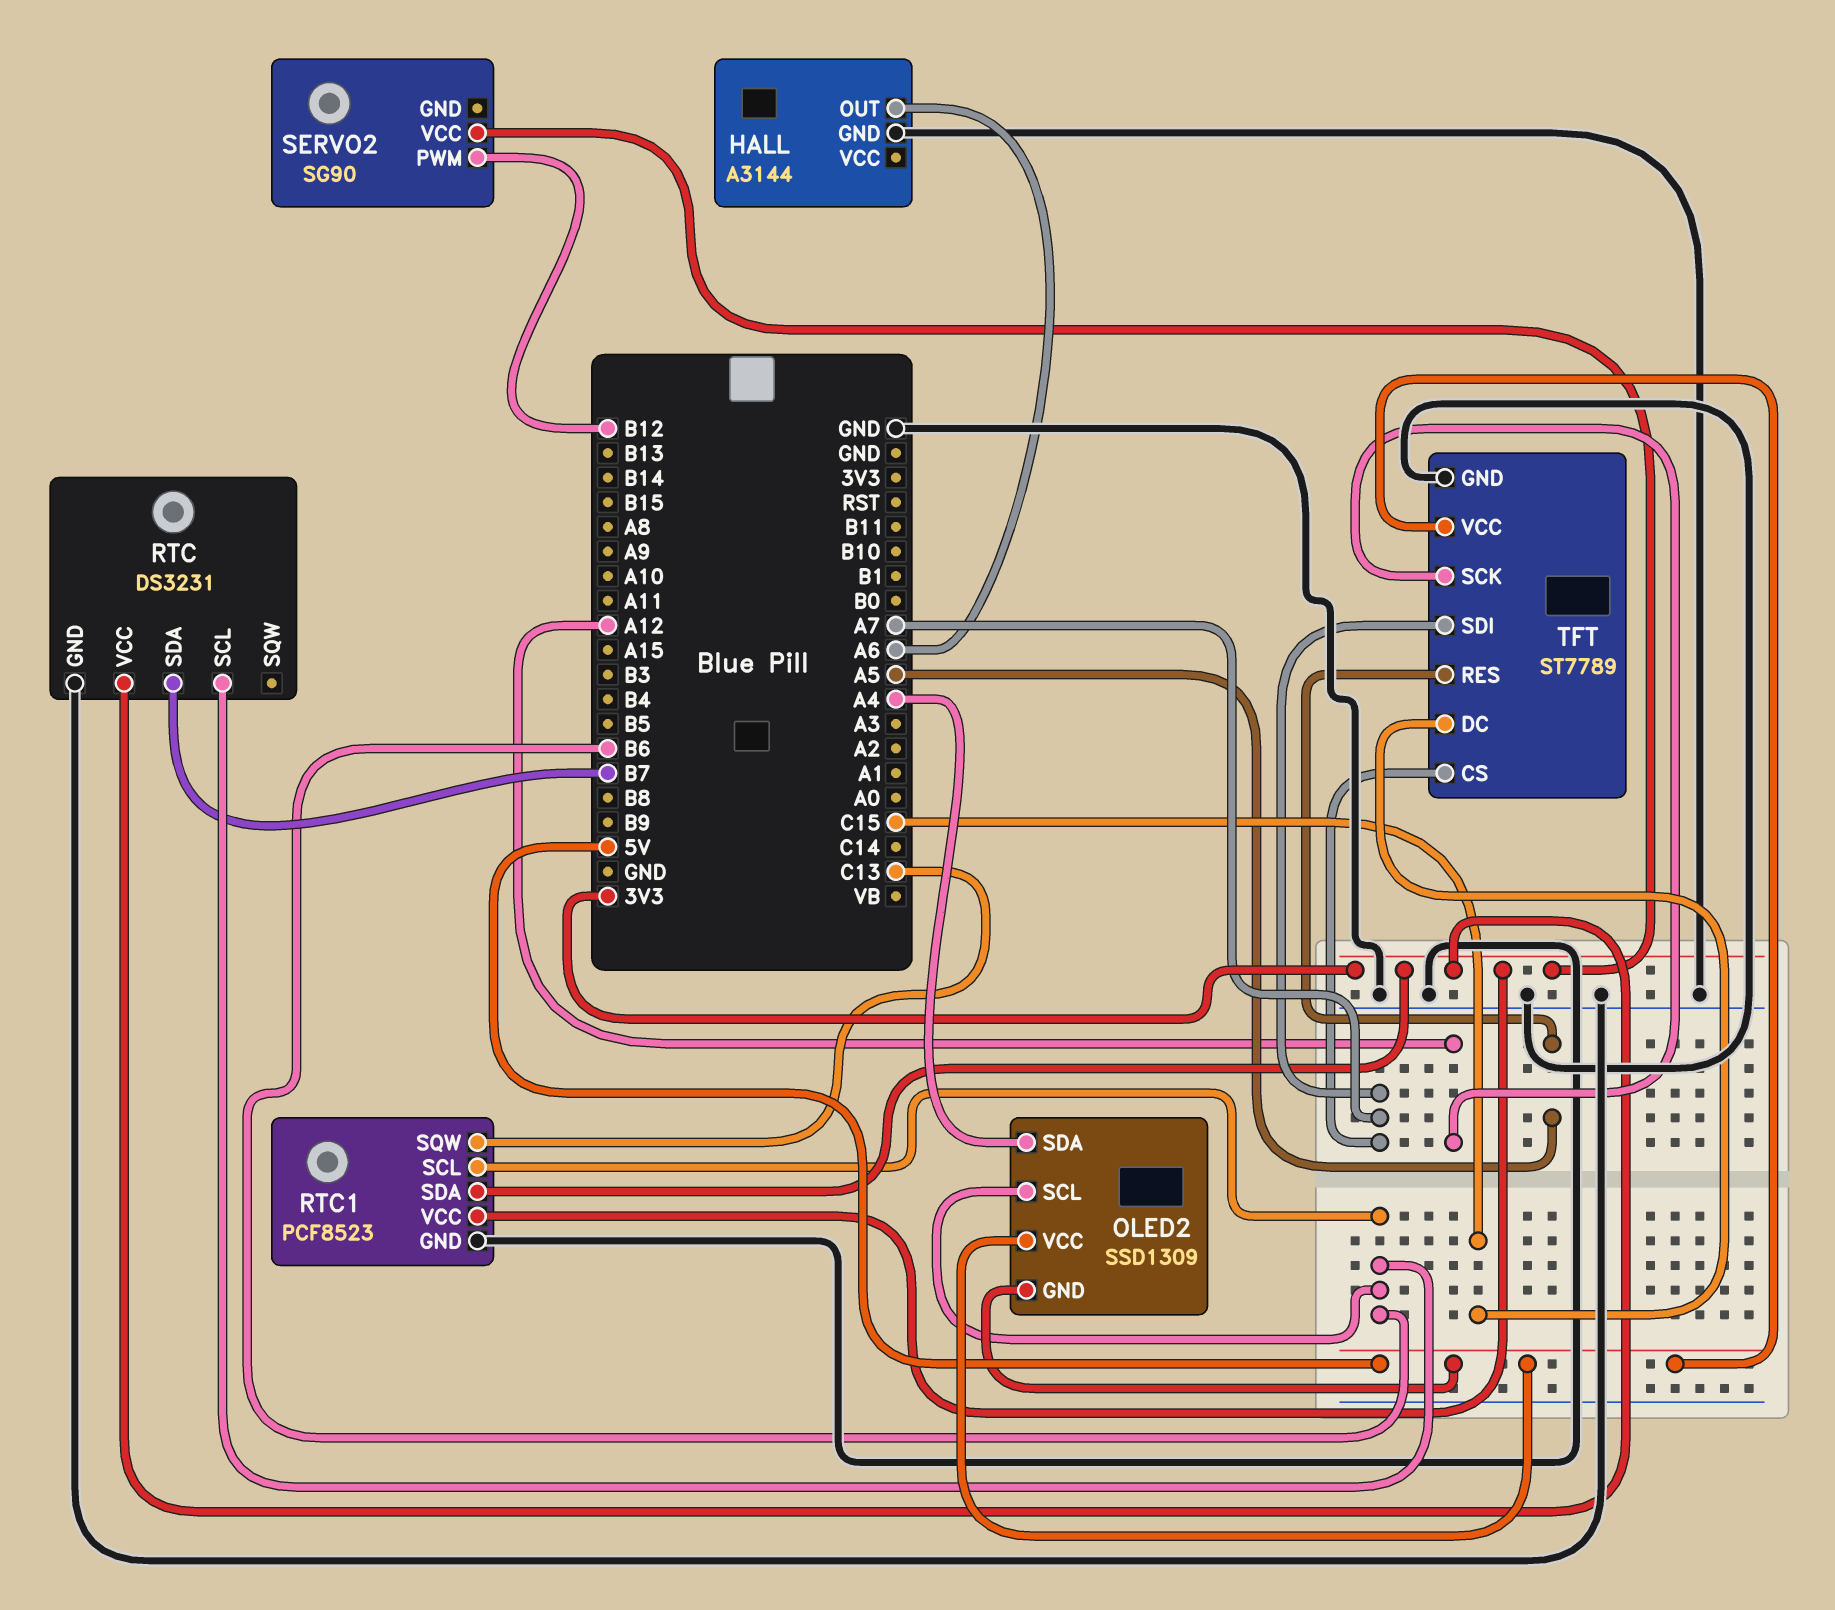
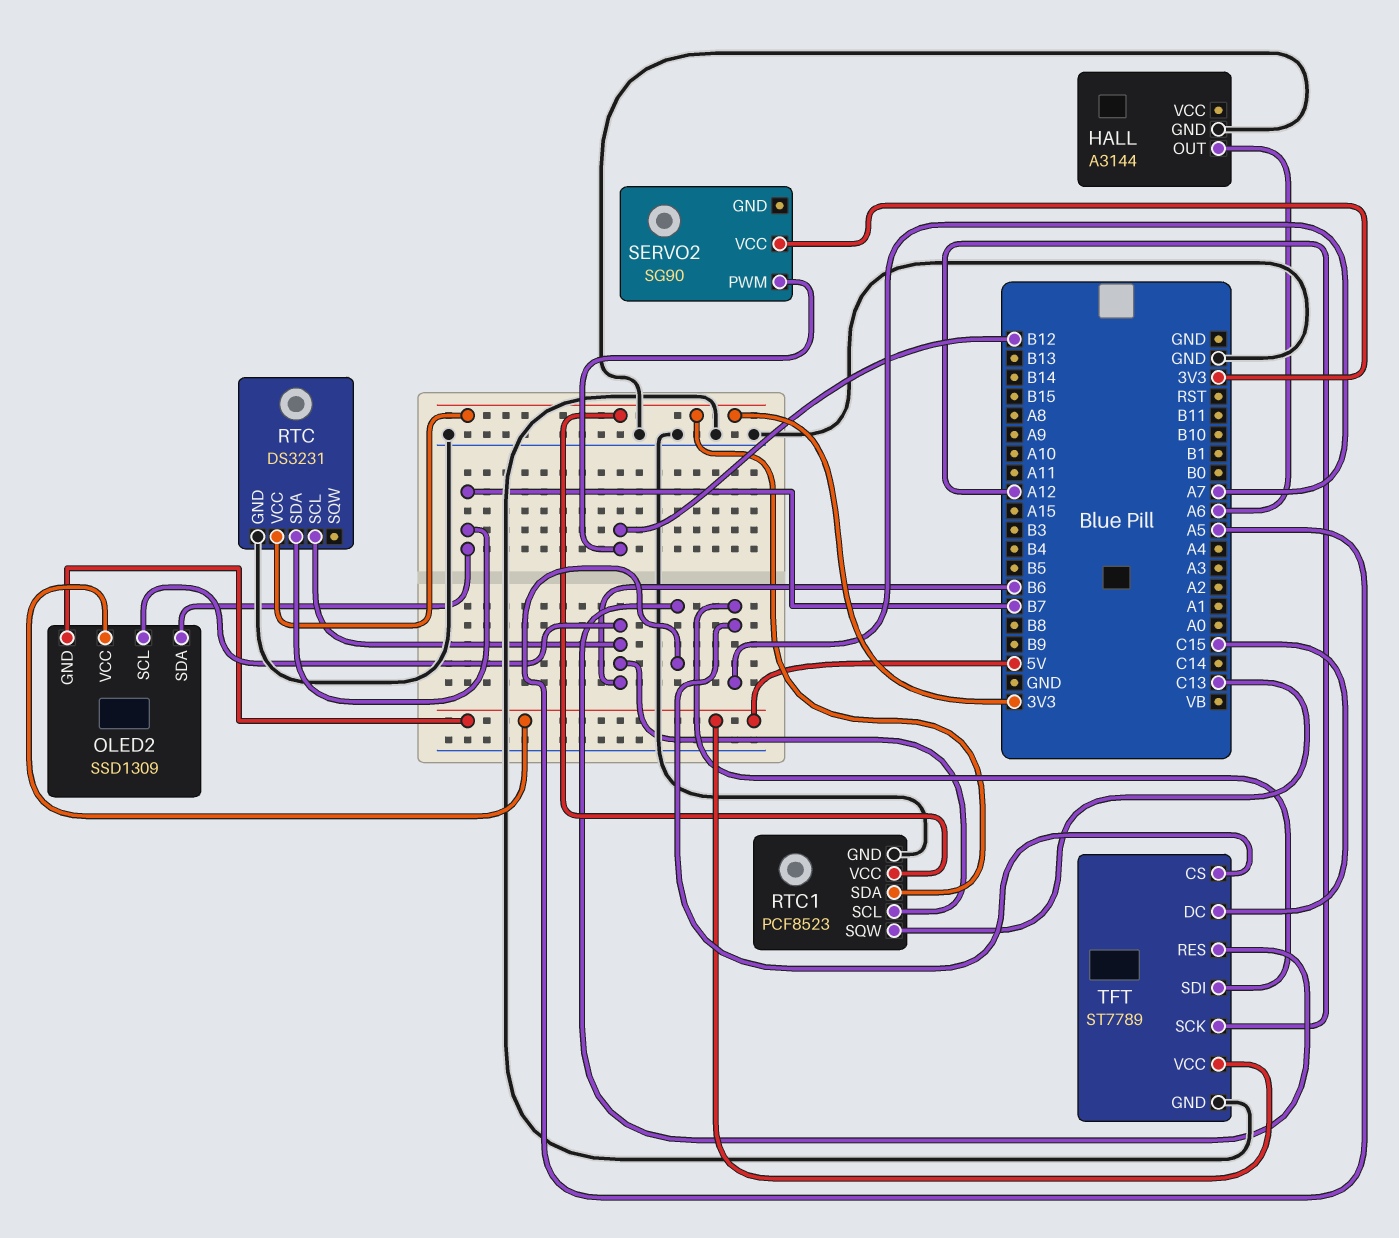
OLED2 pin SDA: A4 -> B7

